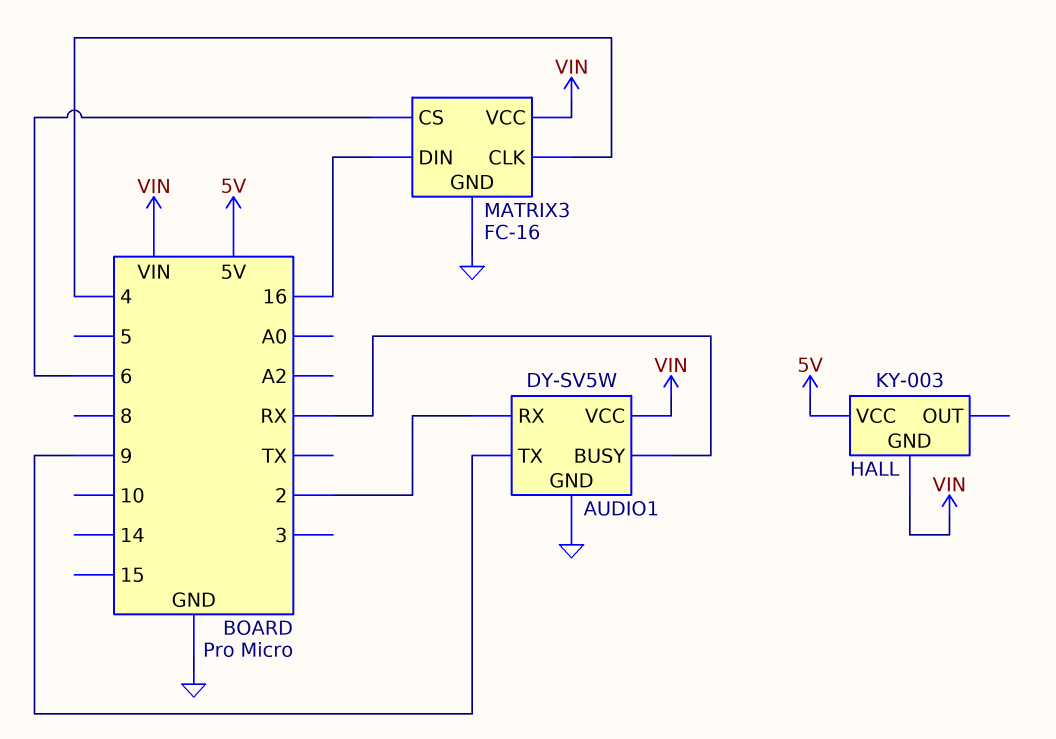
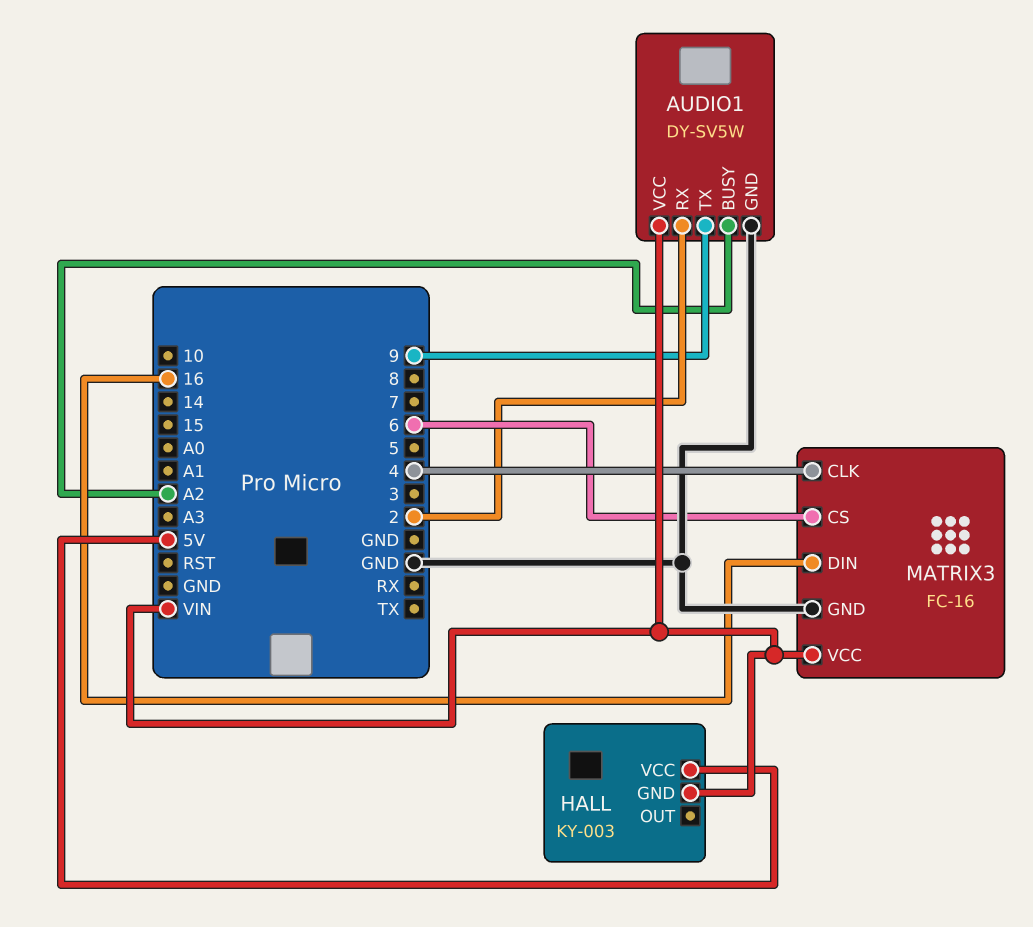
AUDIO1 pin BUSY: RX -> A2

